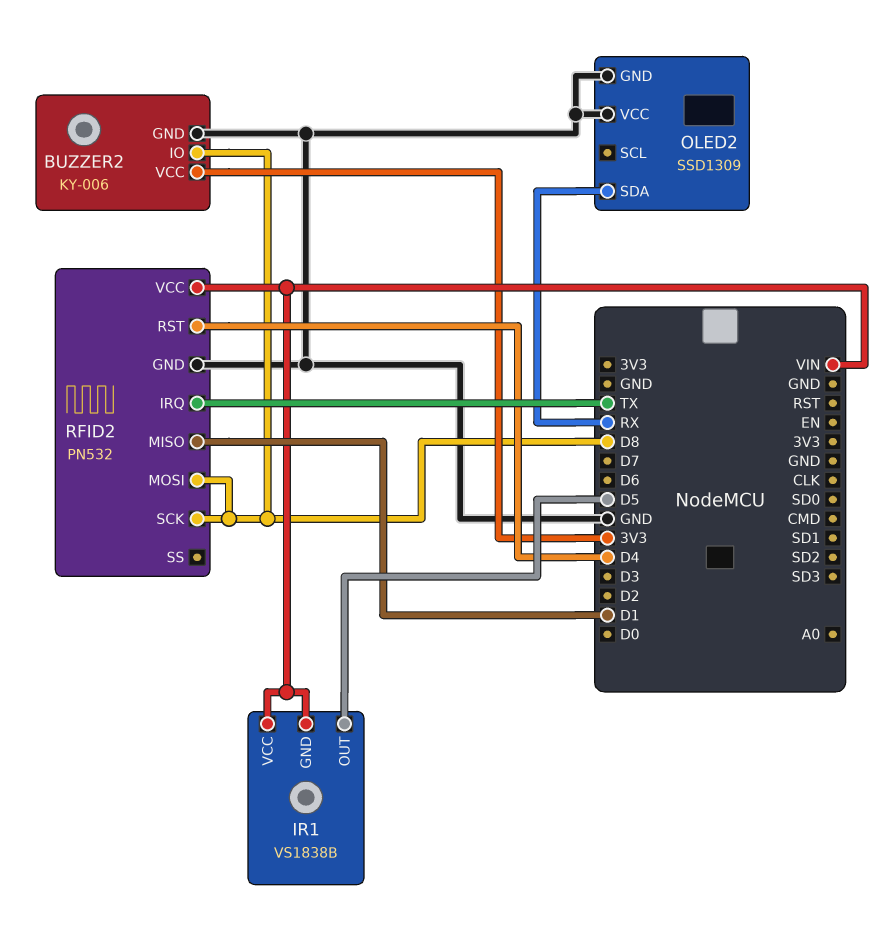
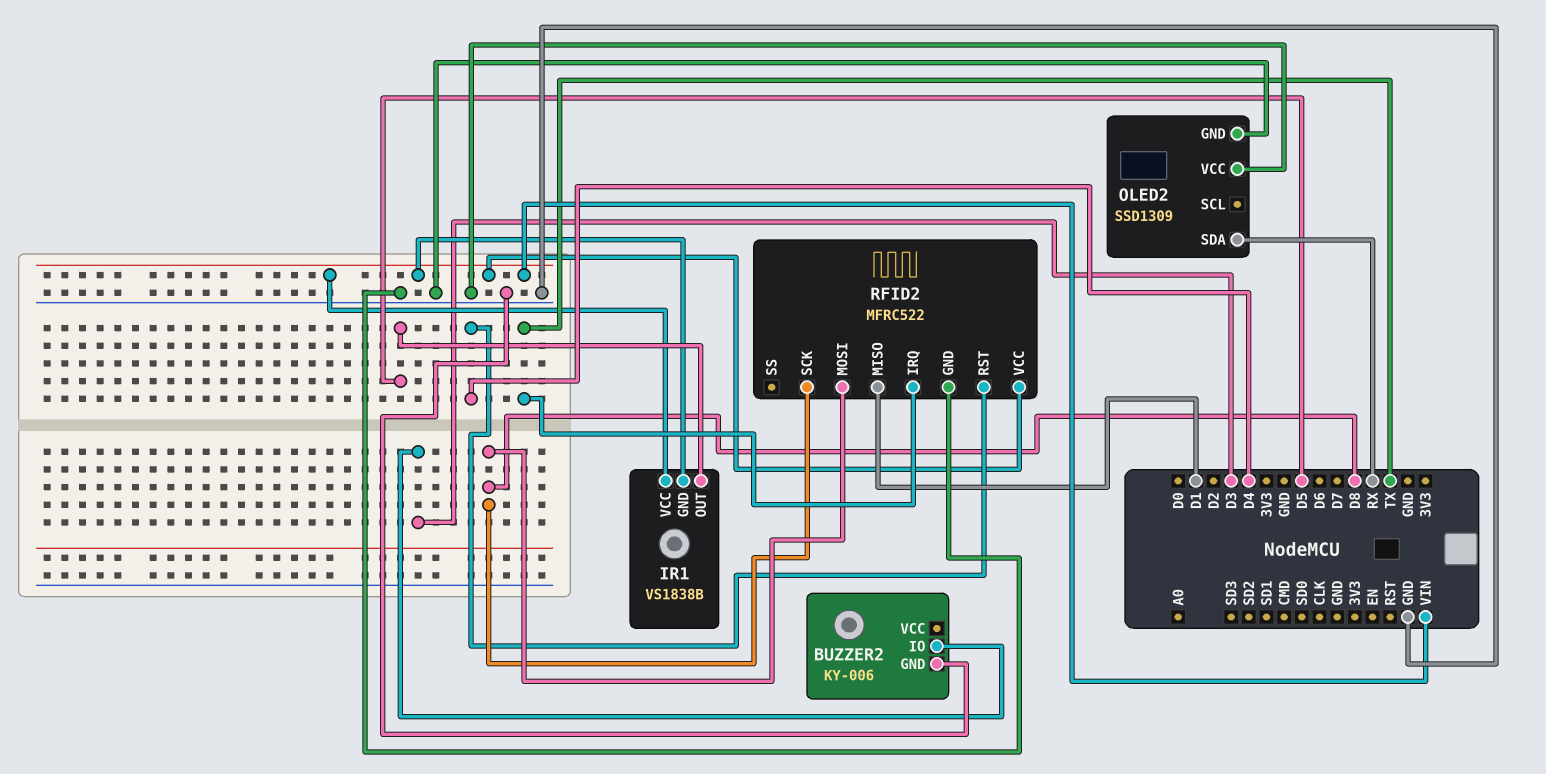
BUZZER2 pin IO: D8 -> D3
BUZZER2 pin VCC: 3V3 -> none
RFID2: PN532 -> MFRC522

